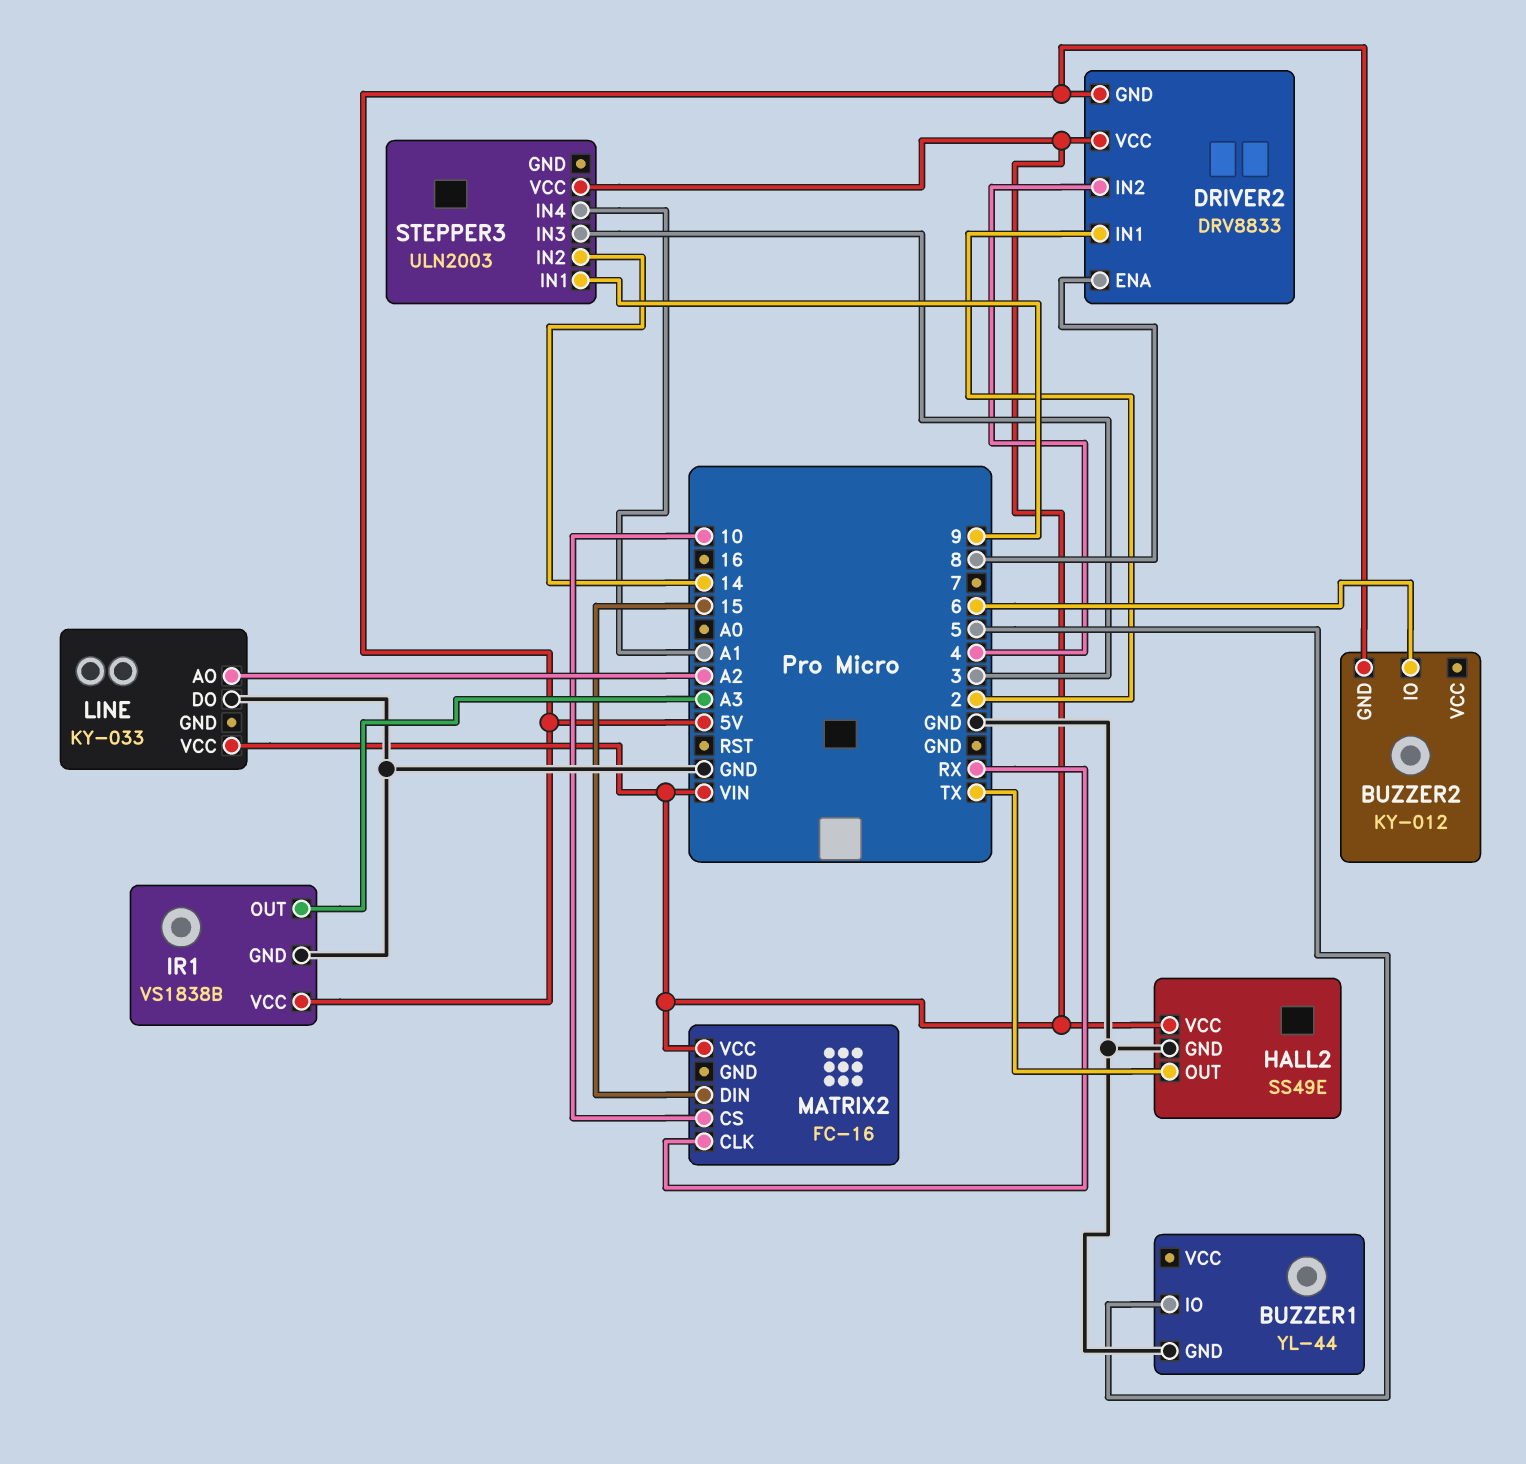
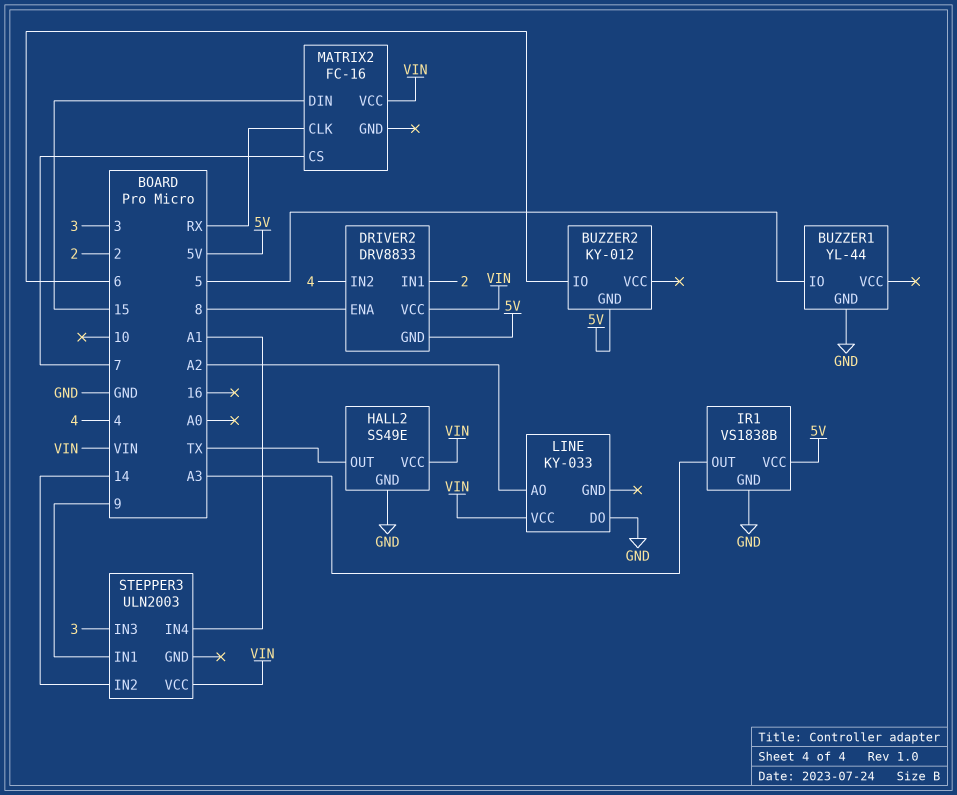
MATRIX2 pin CS: 10 -> 7

